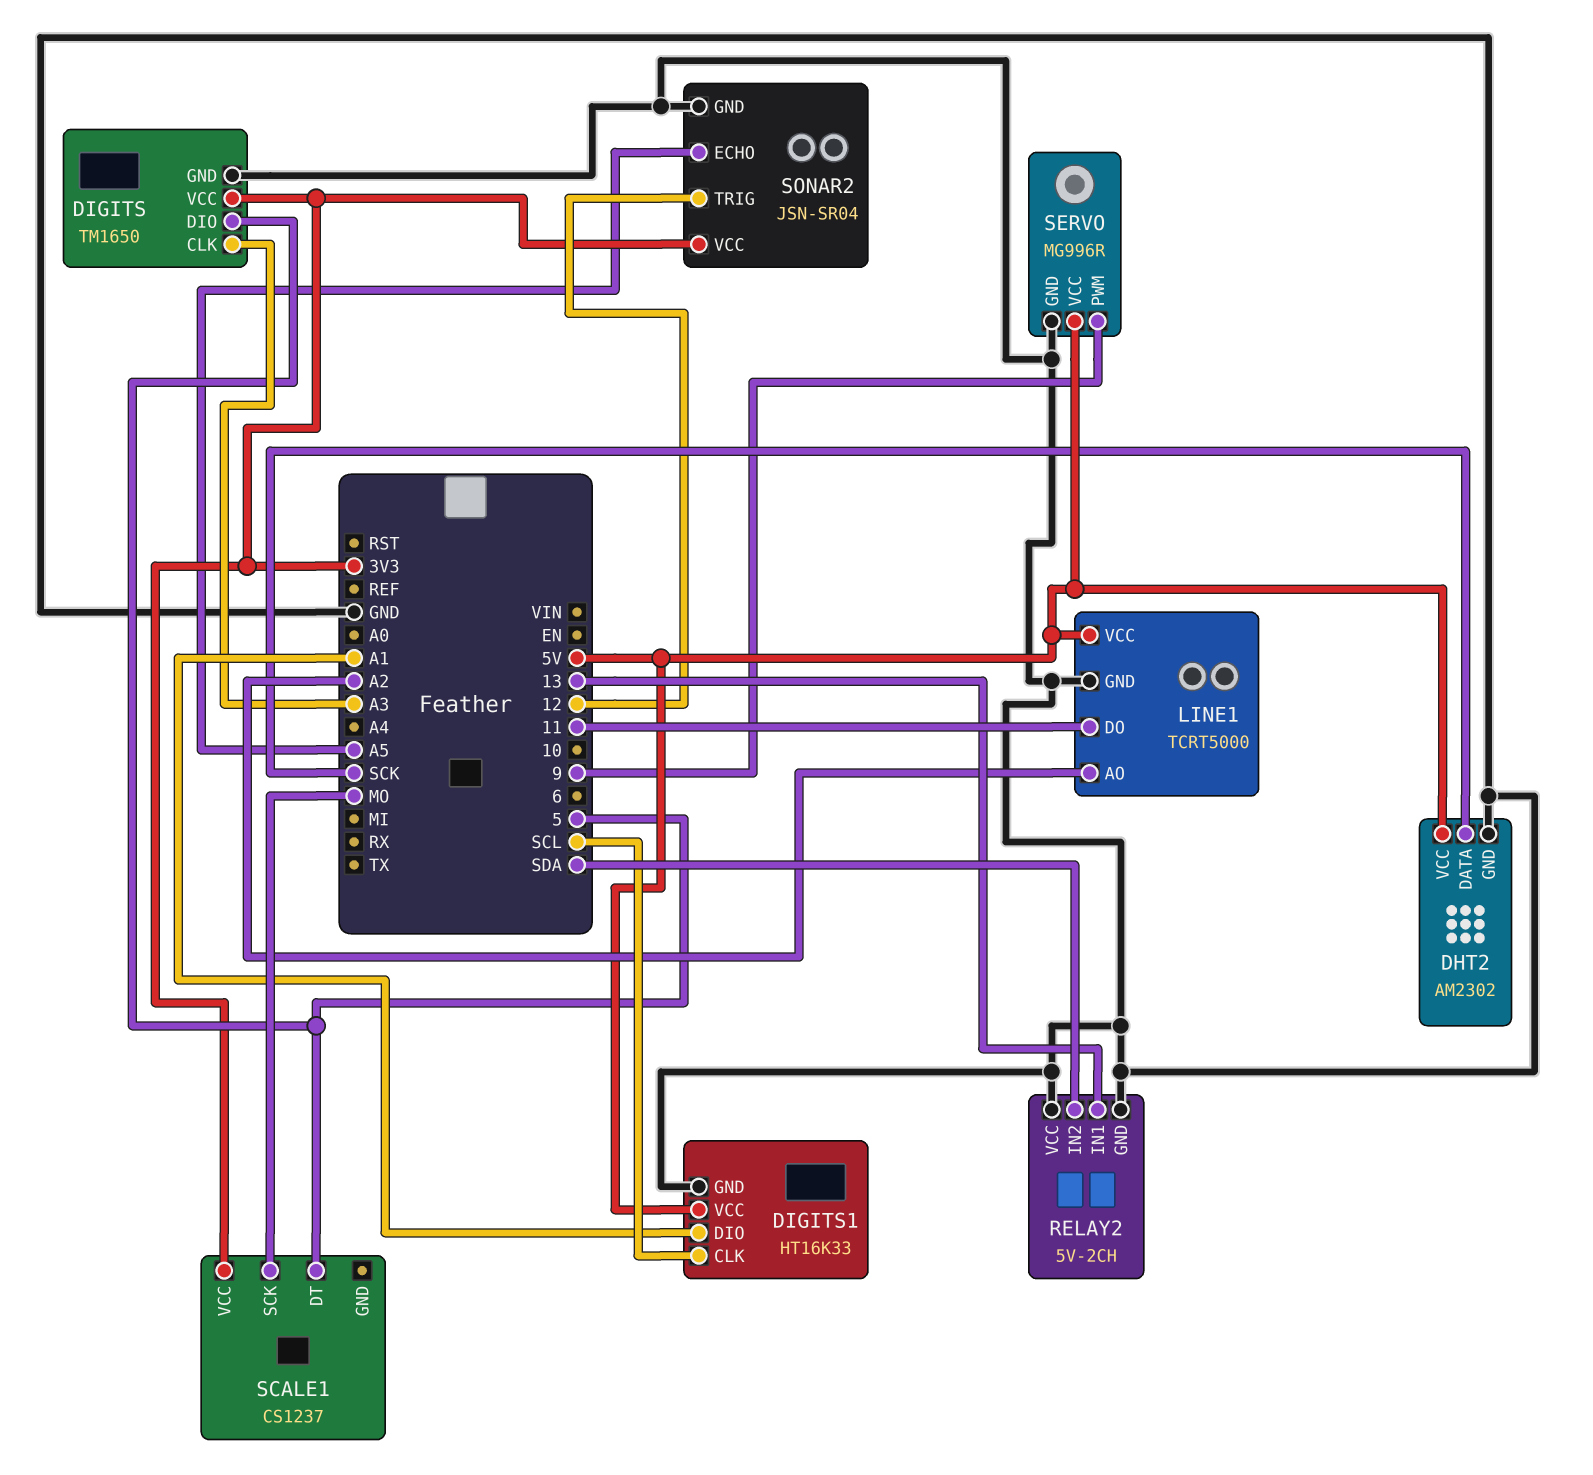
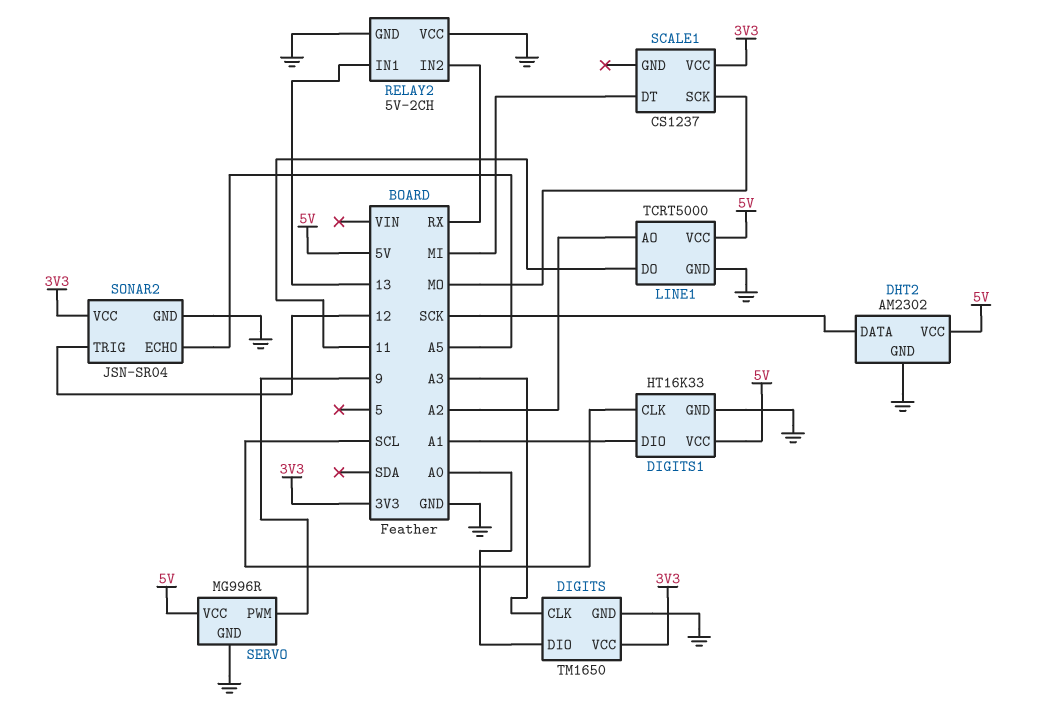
DIGITS pin DIO: 5 -> A0
RELAY2 pin IN2: SDA -> RX
SCALE1 pin DT: 5 -> MI

